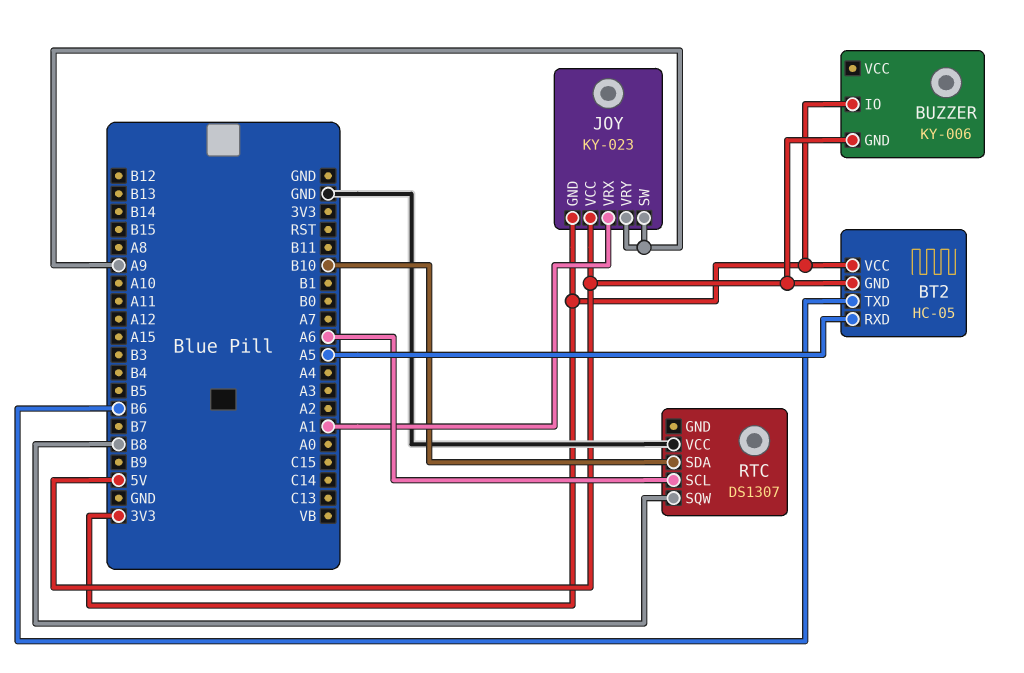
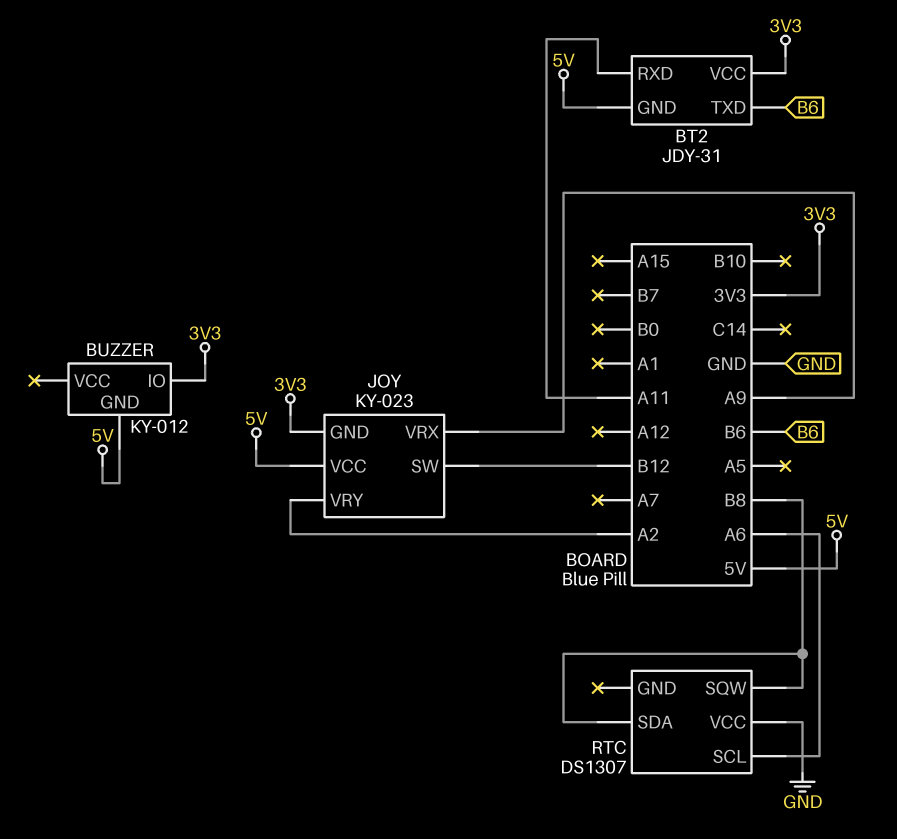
BT2: HC-05 -> JDY-31
BT2 pin RXD: A5 -> A11
BUZZER: KY-006 -> KY-012
JOY pin SW: A9 -> B12
JOY pin VRX: A1 -> A9
JOY pin VRY: A9 -> A2
RTC pin SDA: B10 -> B8

